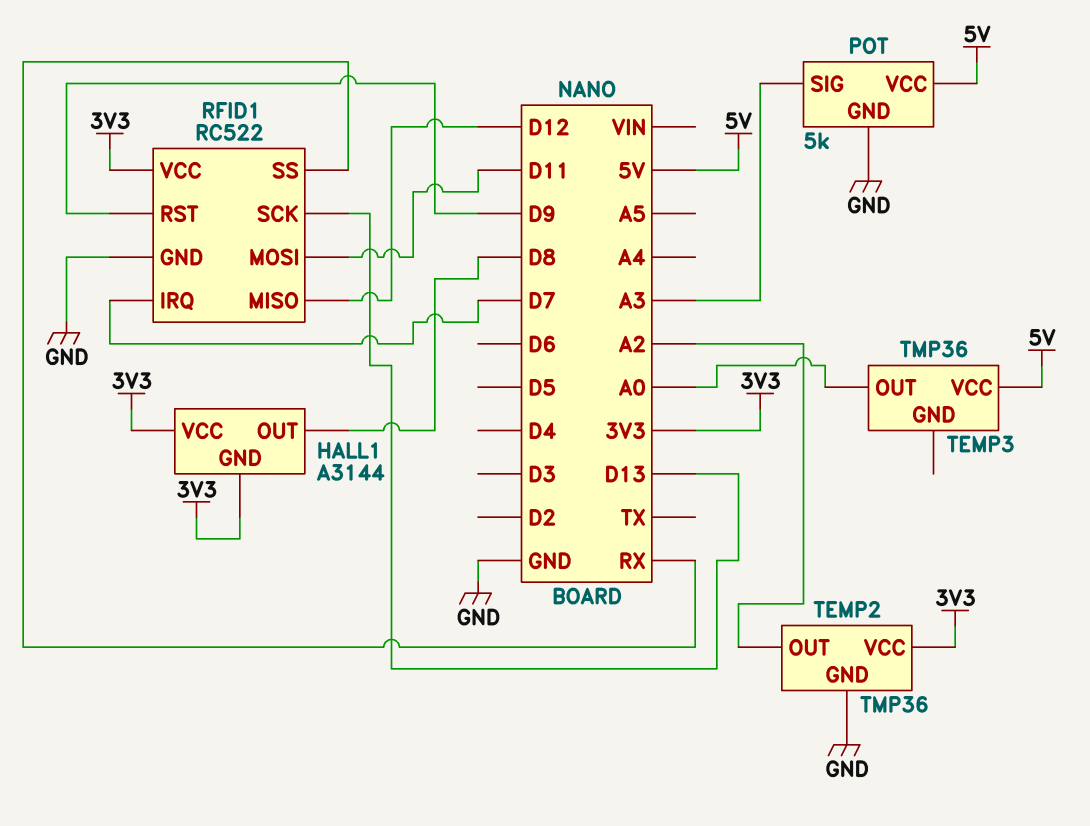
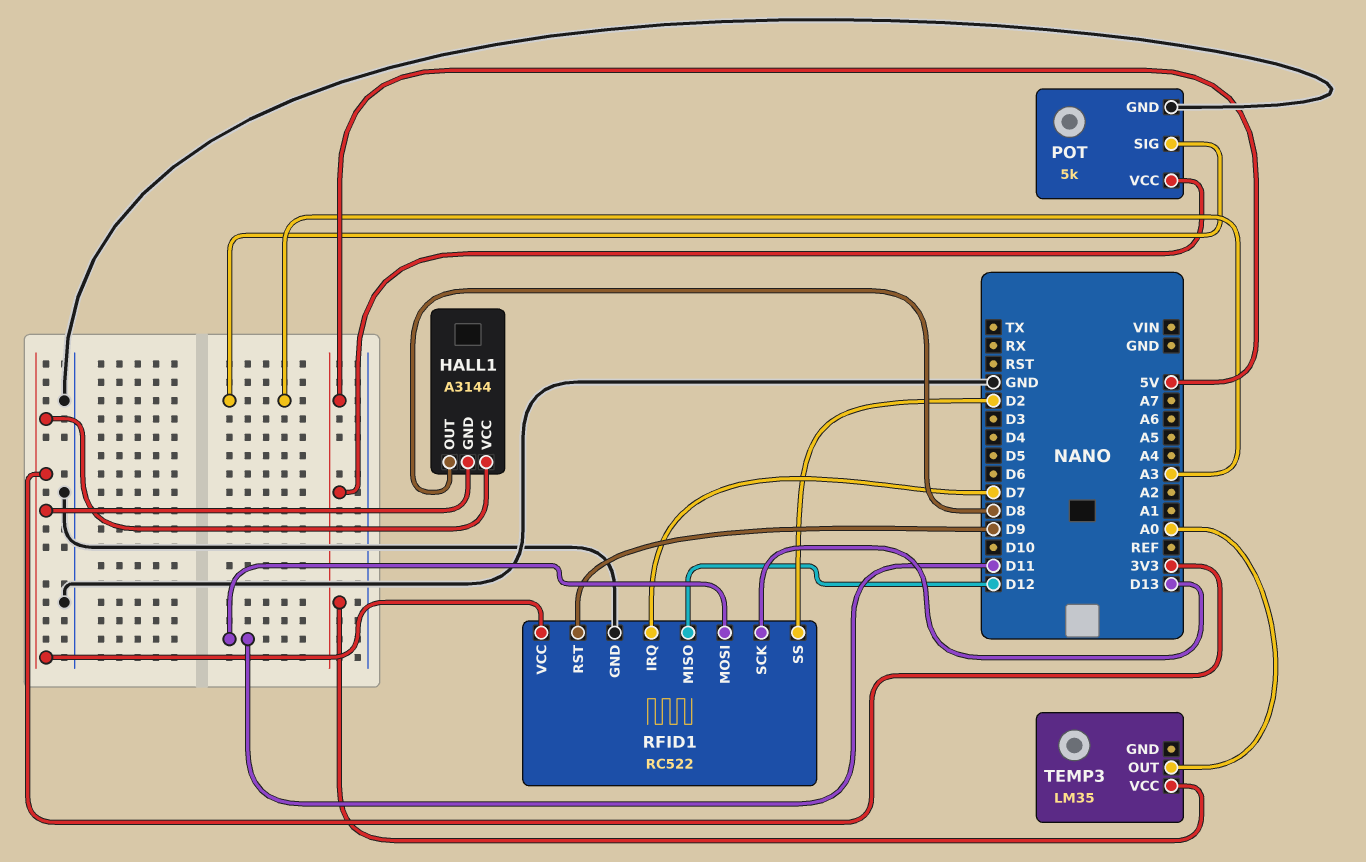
RFID1 pin SS: RX -> D2
TEMP2: TMP36 -> none
TEMP2 pin GND: GND -> none
TEMP2 pin OUT: A2 -> none
TEMP2 pin VCC: 3V3 -> none
TEMP3: TMP36 -> LM35

